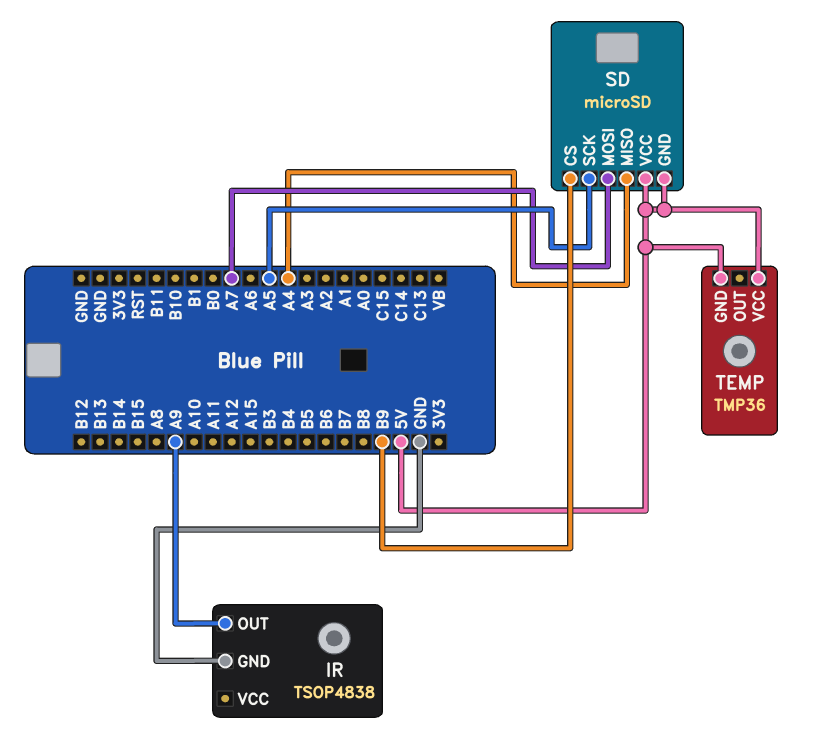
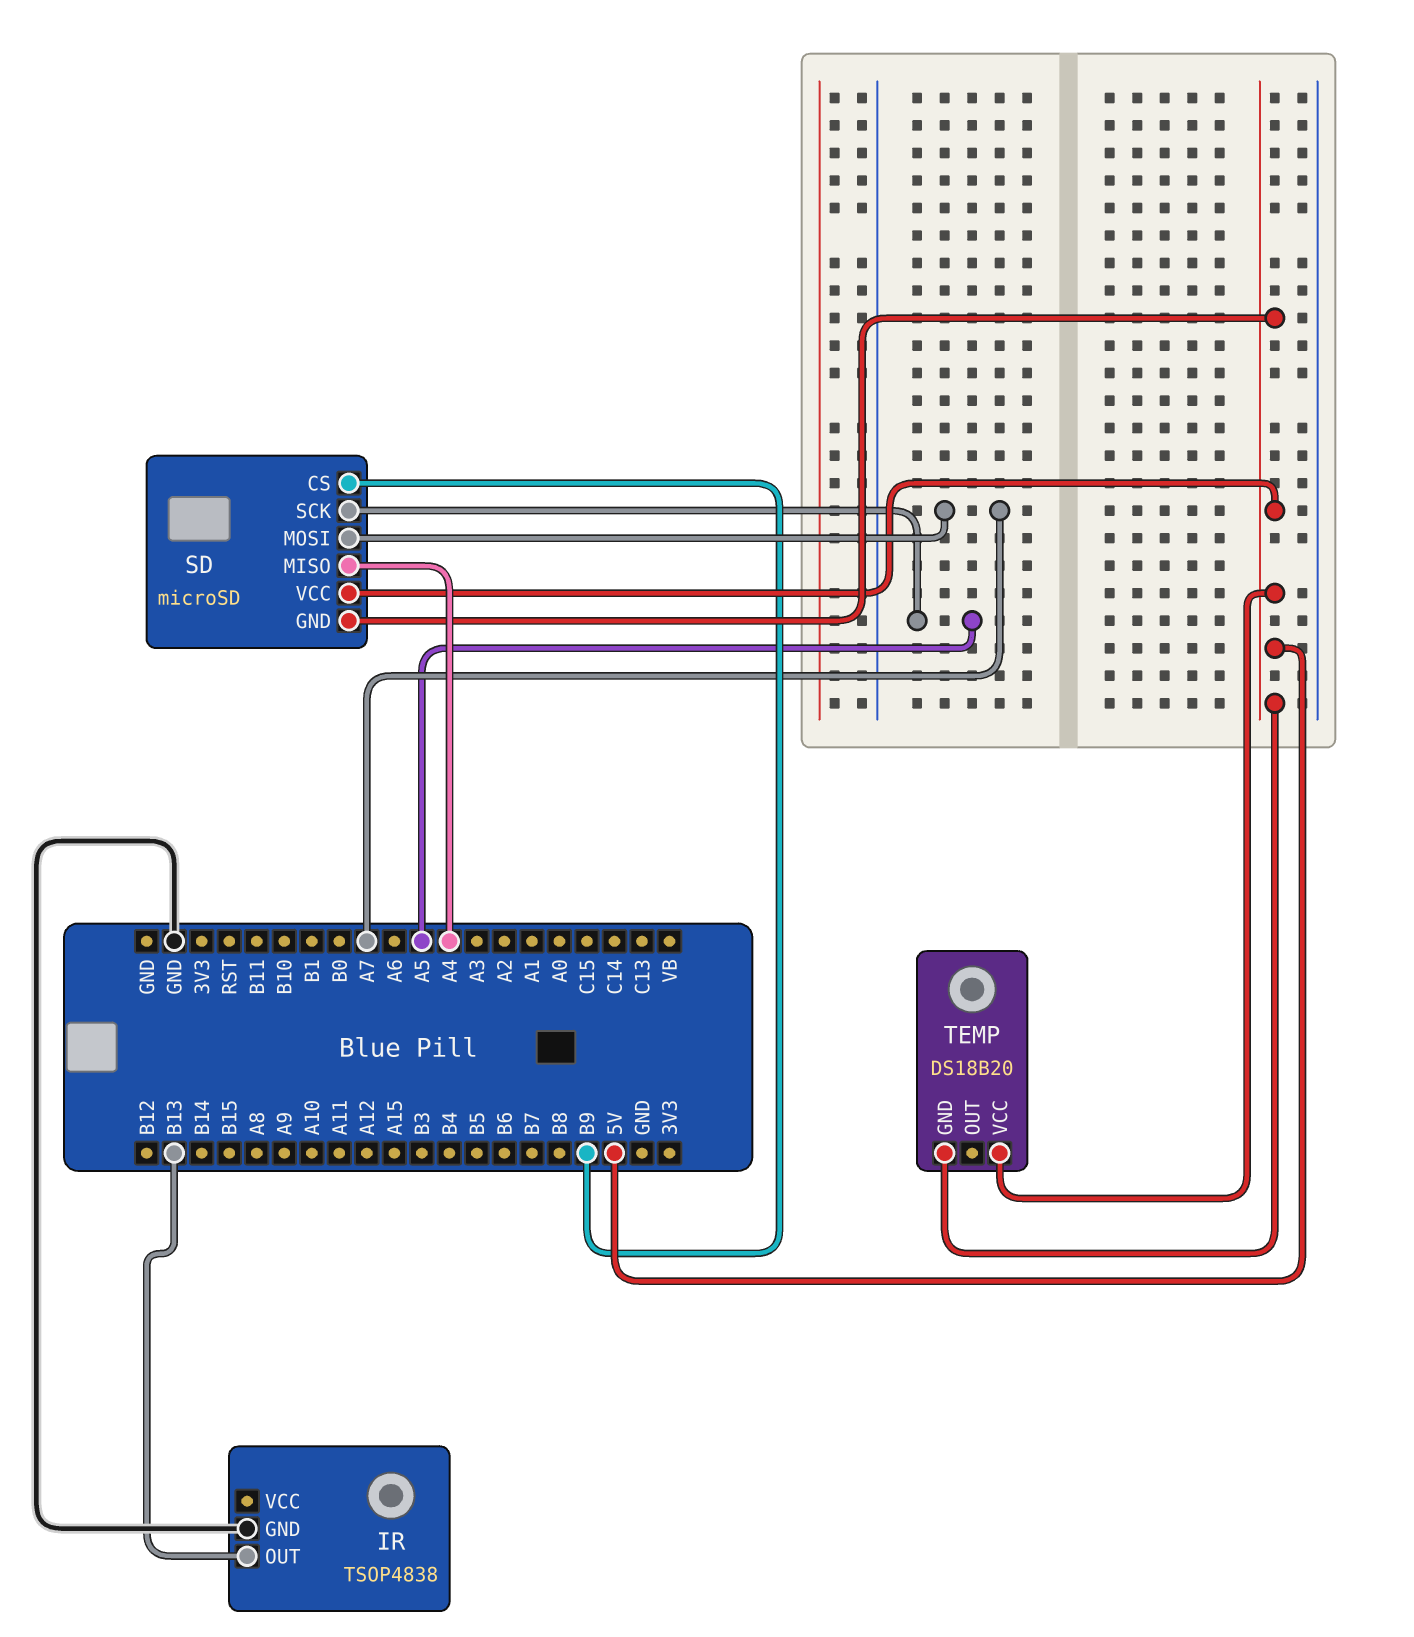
IR pin OUT: A9 -> B13
TEMP: TMP36 -> DS18B20

